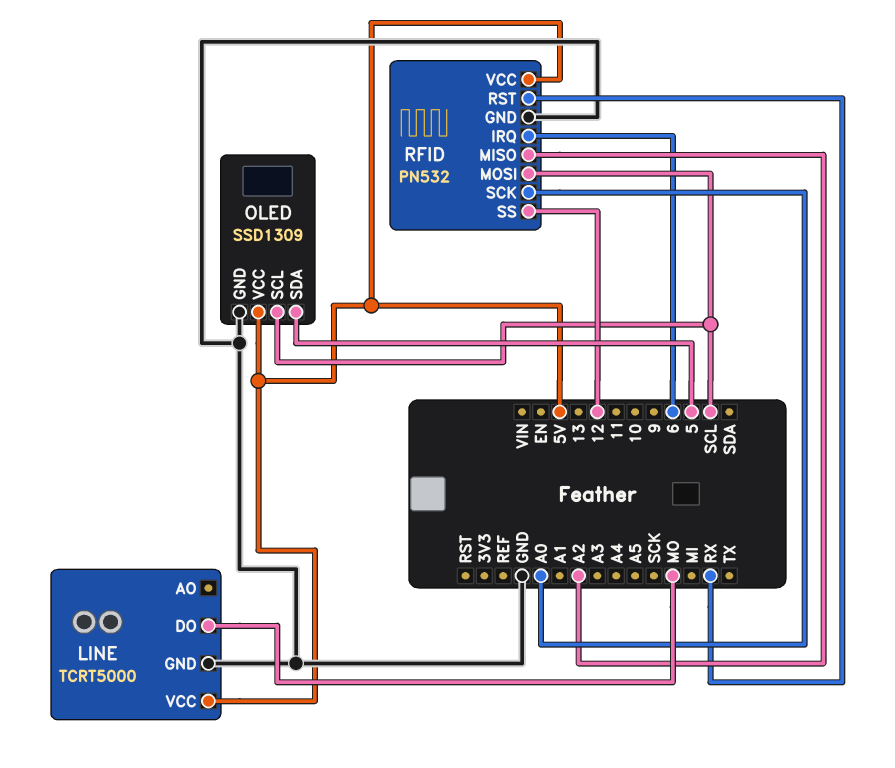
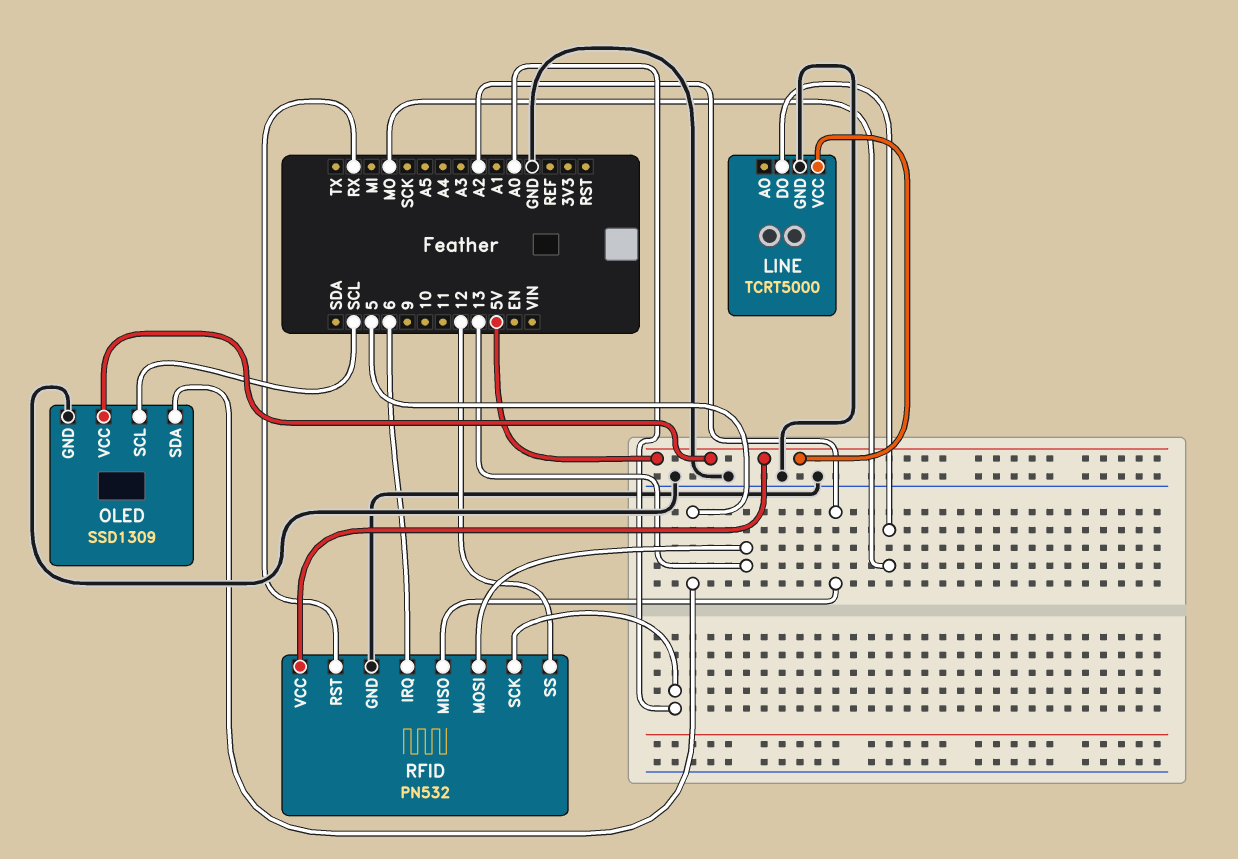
RFID pin MOSI: SCL -> 13

